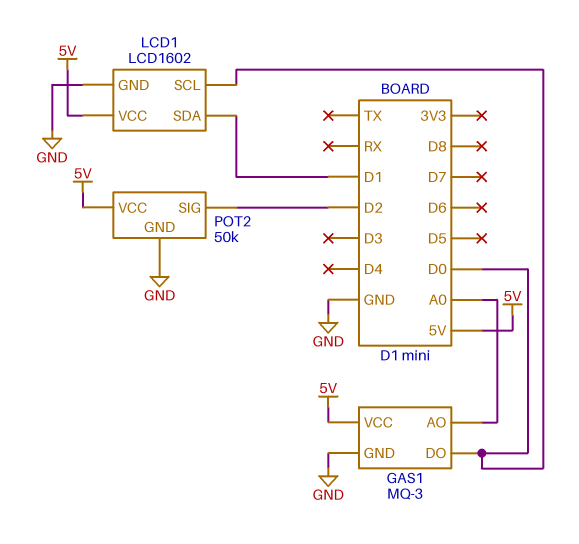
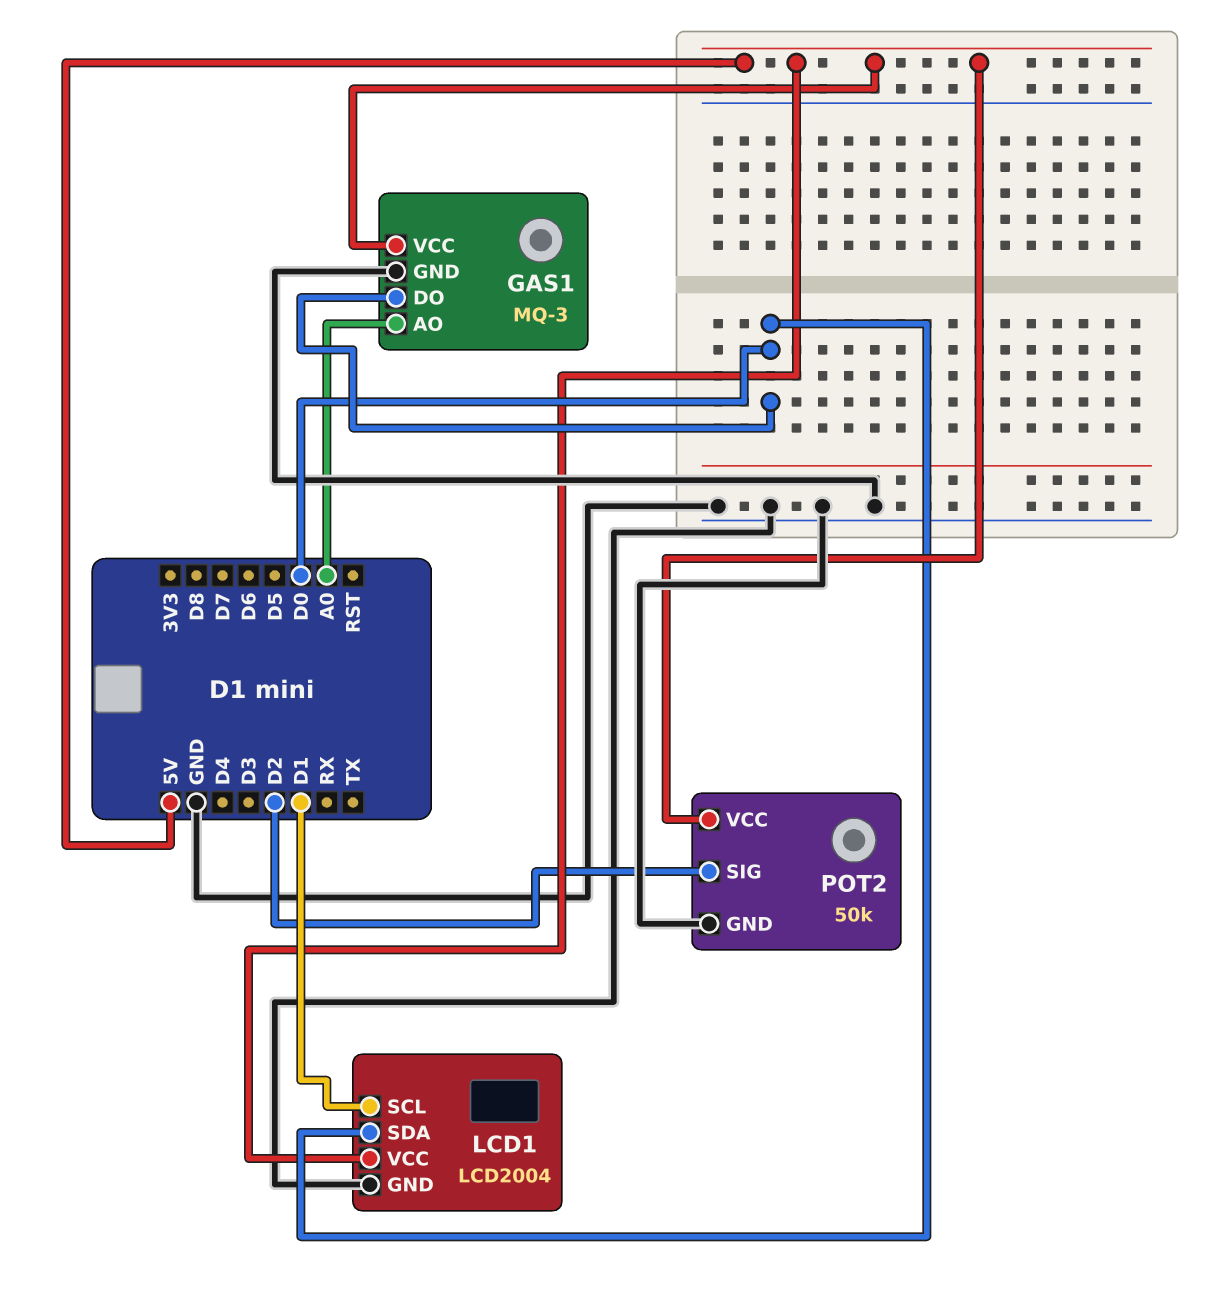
LCD1: LCD1602 -> LCD2004
LCD1 pin SCL: D0 -> D1
LCD1 pin SDA: D1 -> D0

